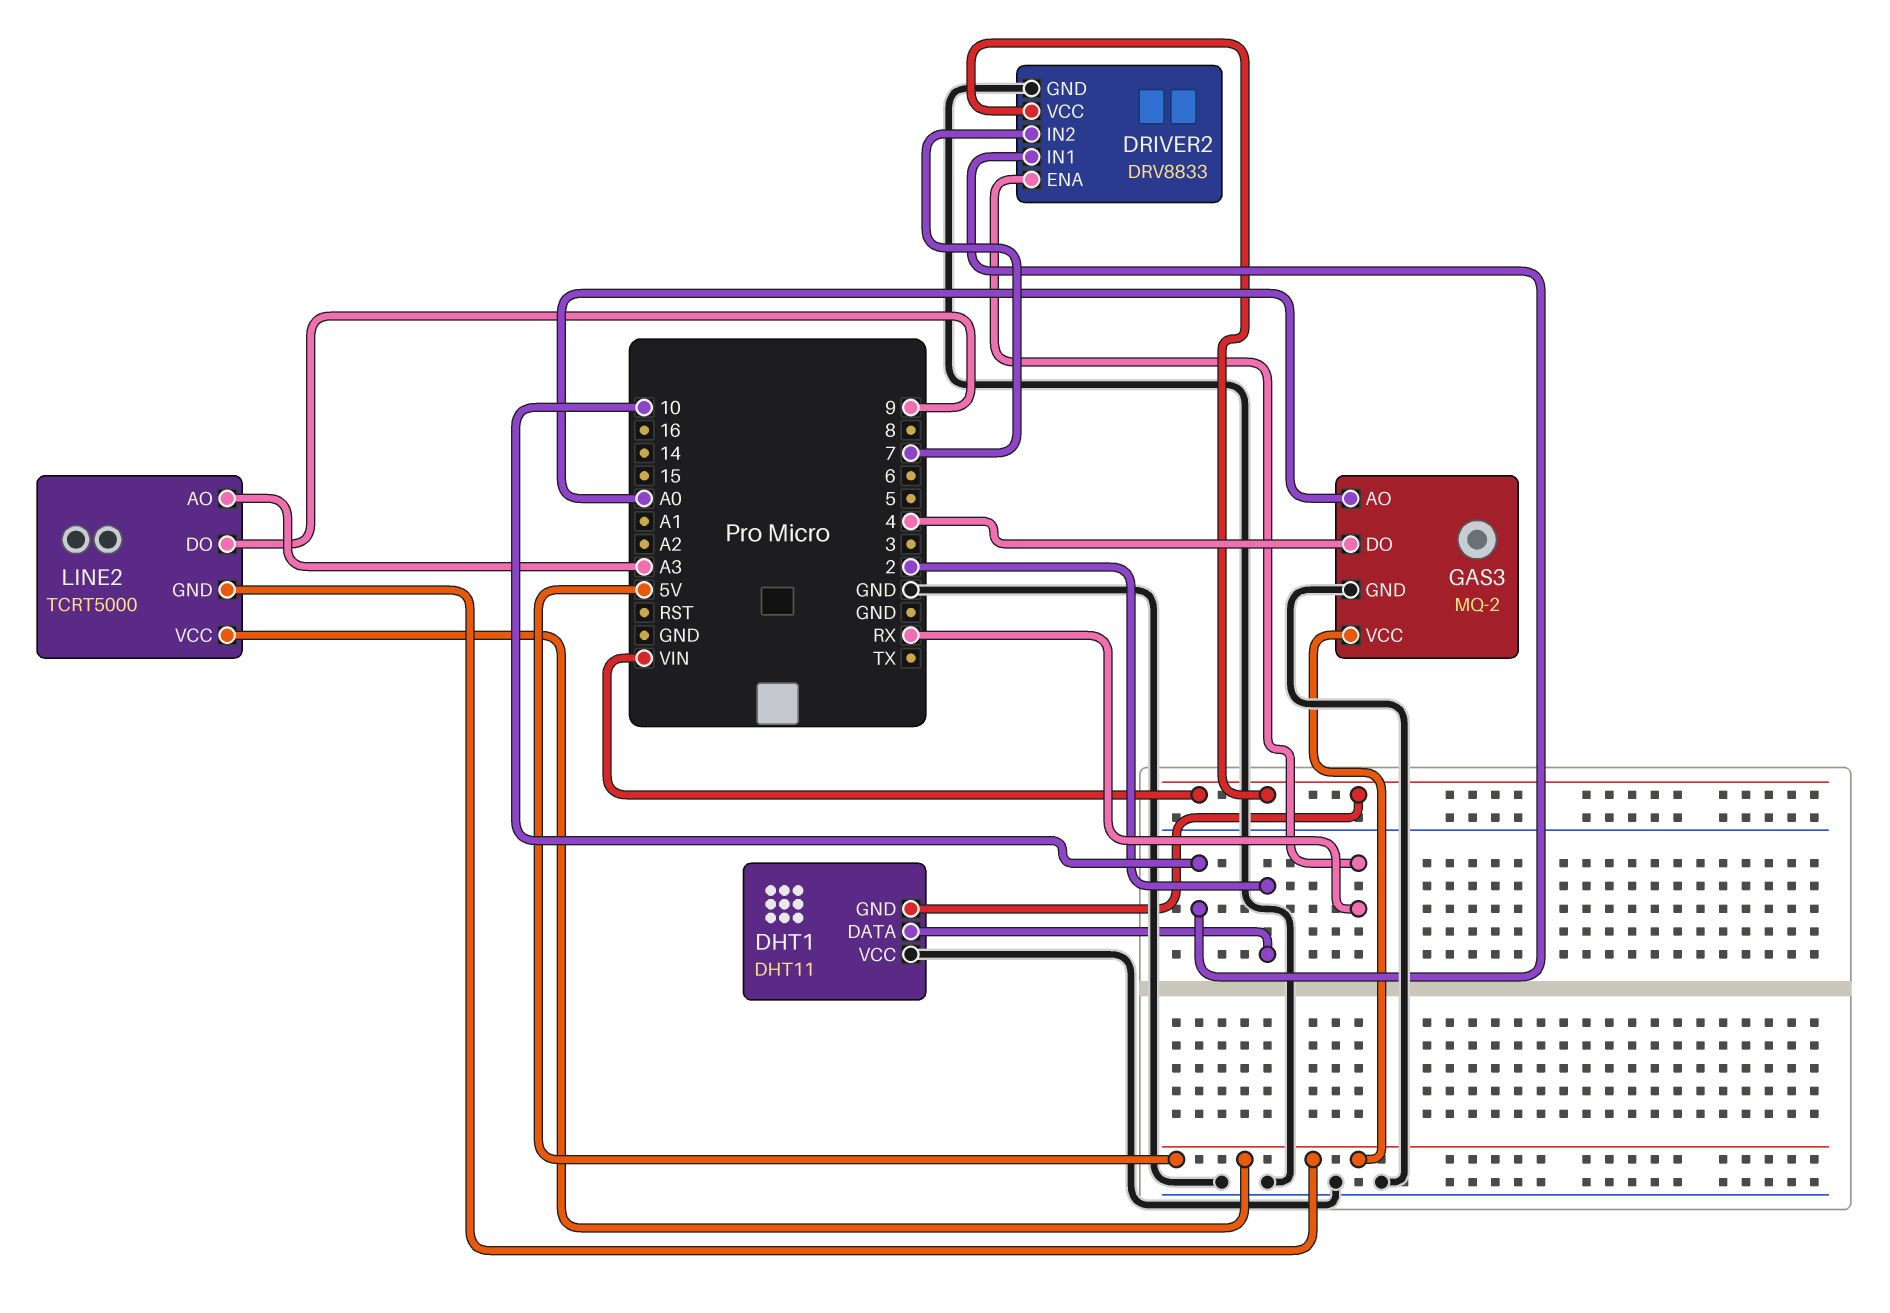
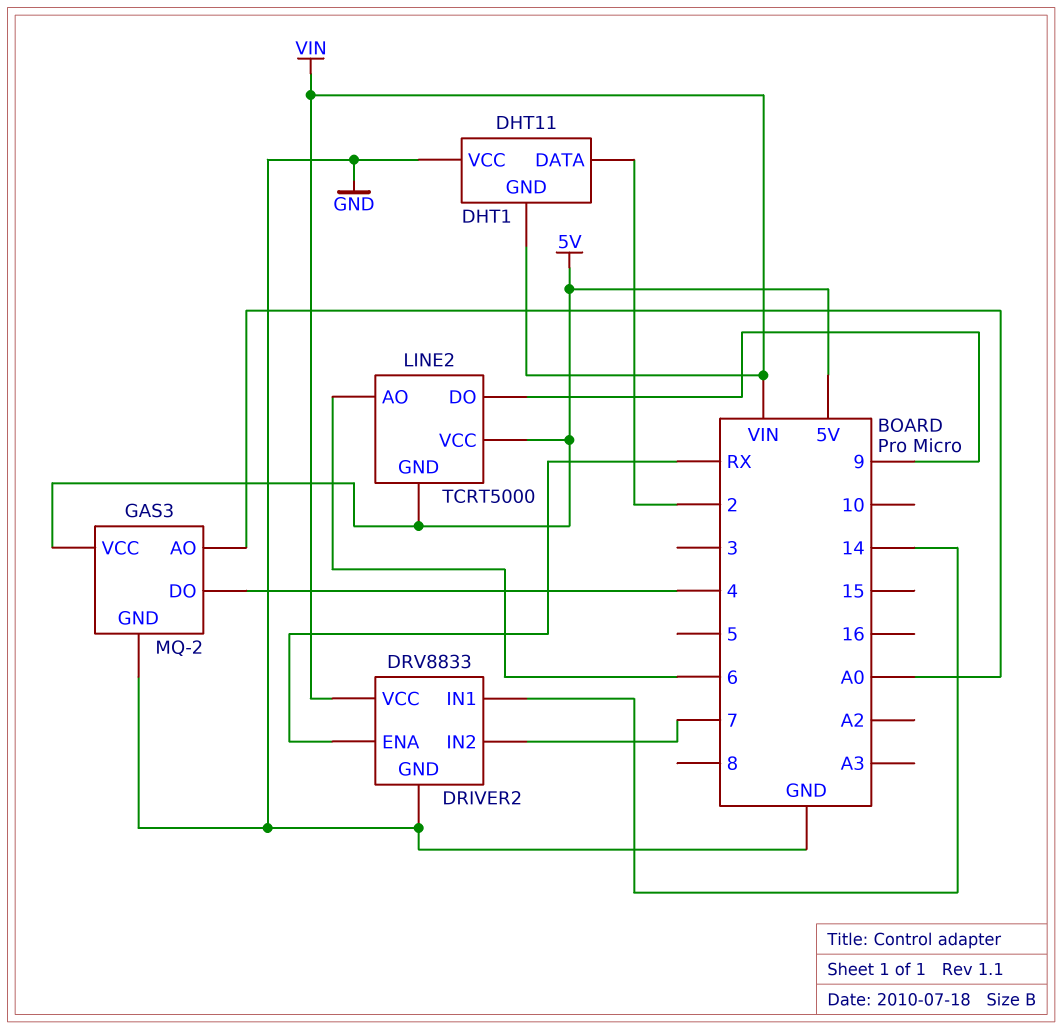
DRIVER2 pin IN1: 10 -> 14
LINE2 pin AO: A3 -> 6

